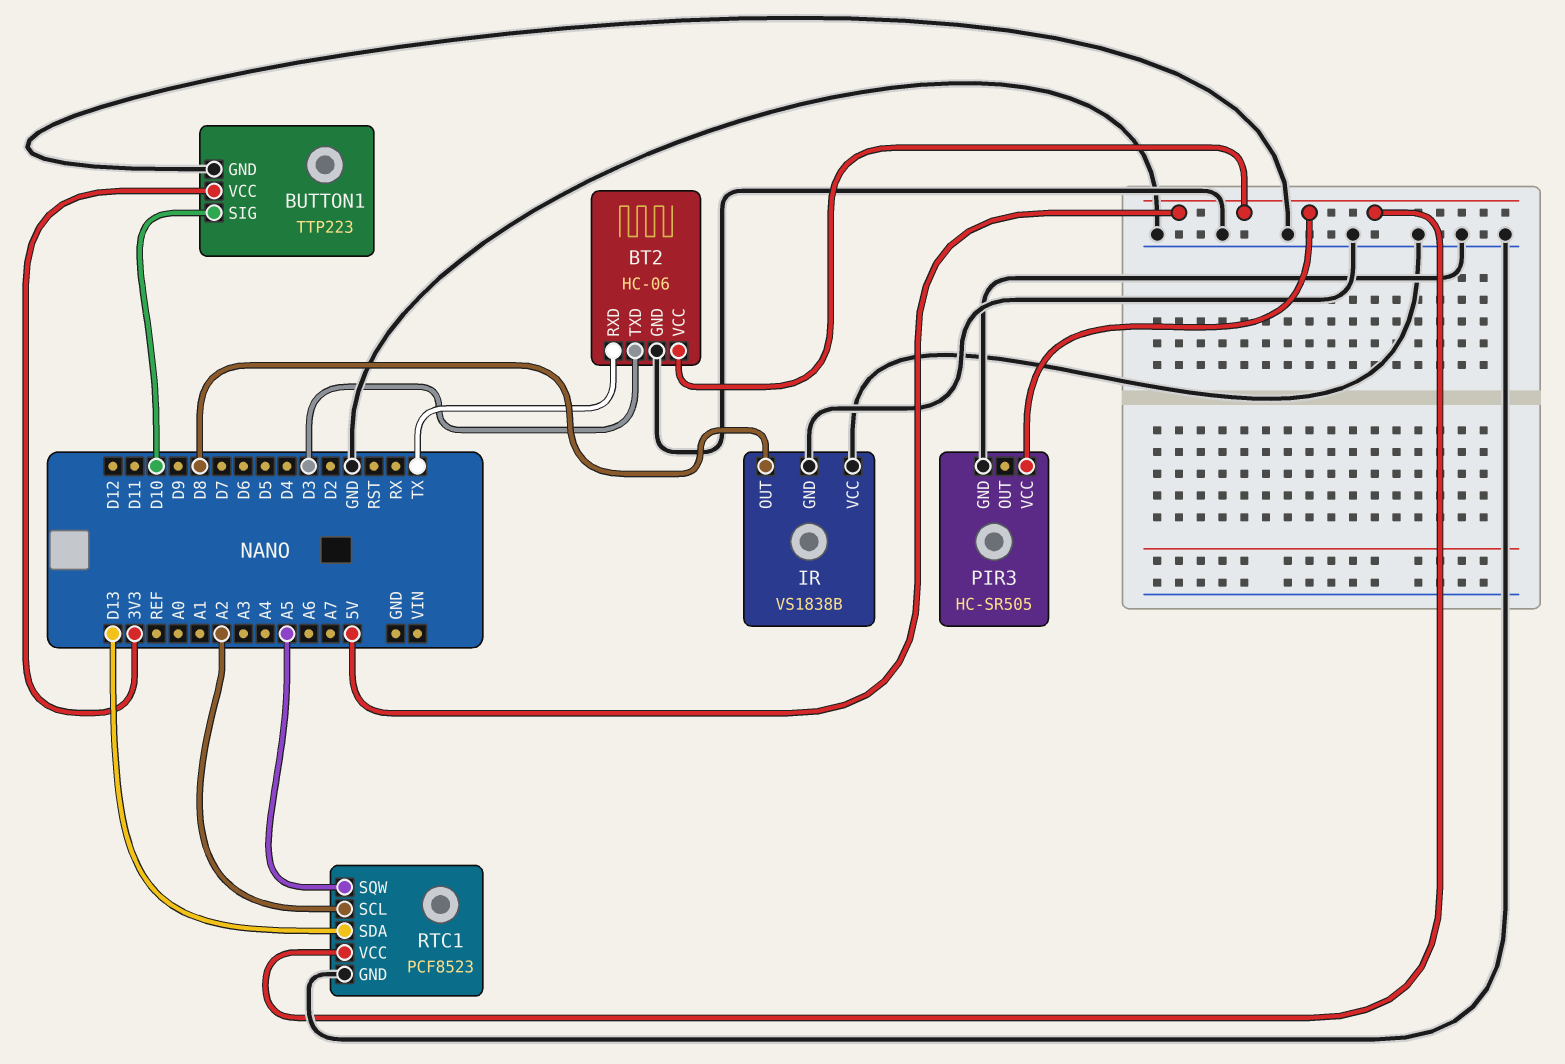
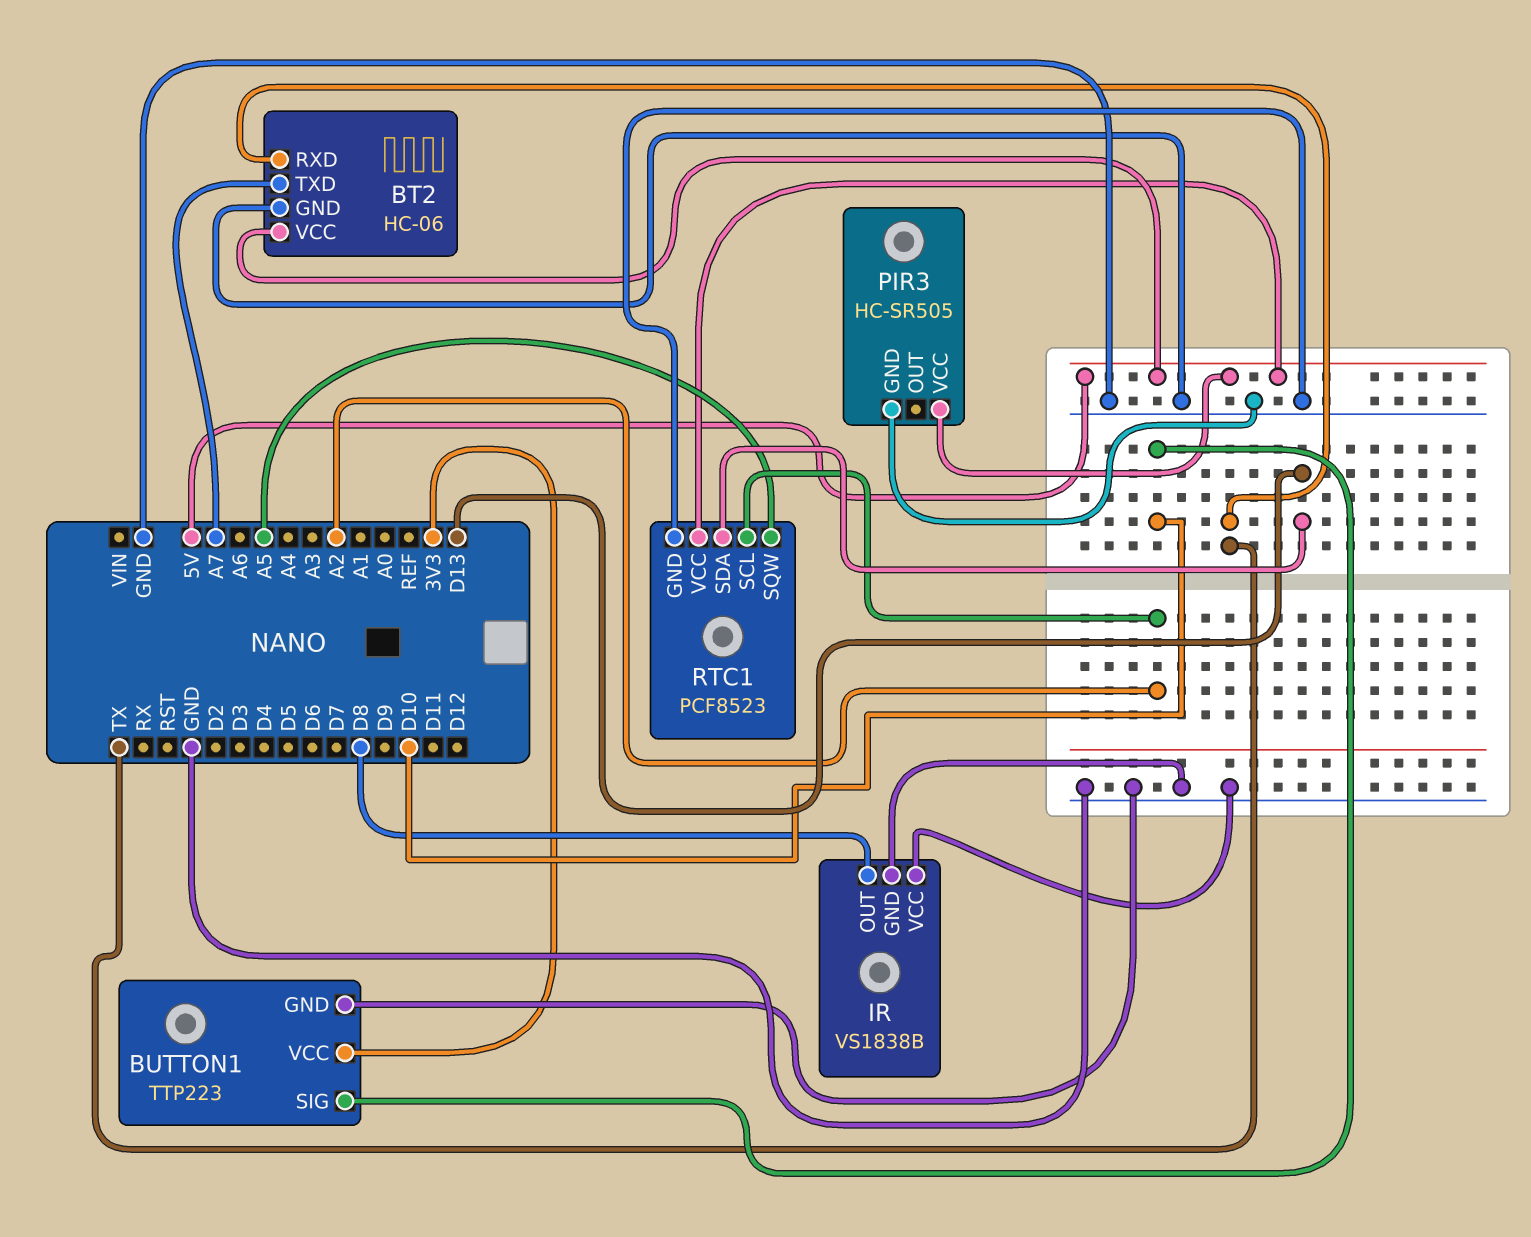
BT2 pin TXD: D3 -> A7

